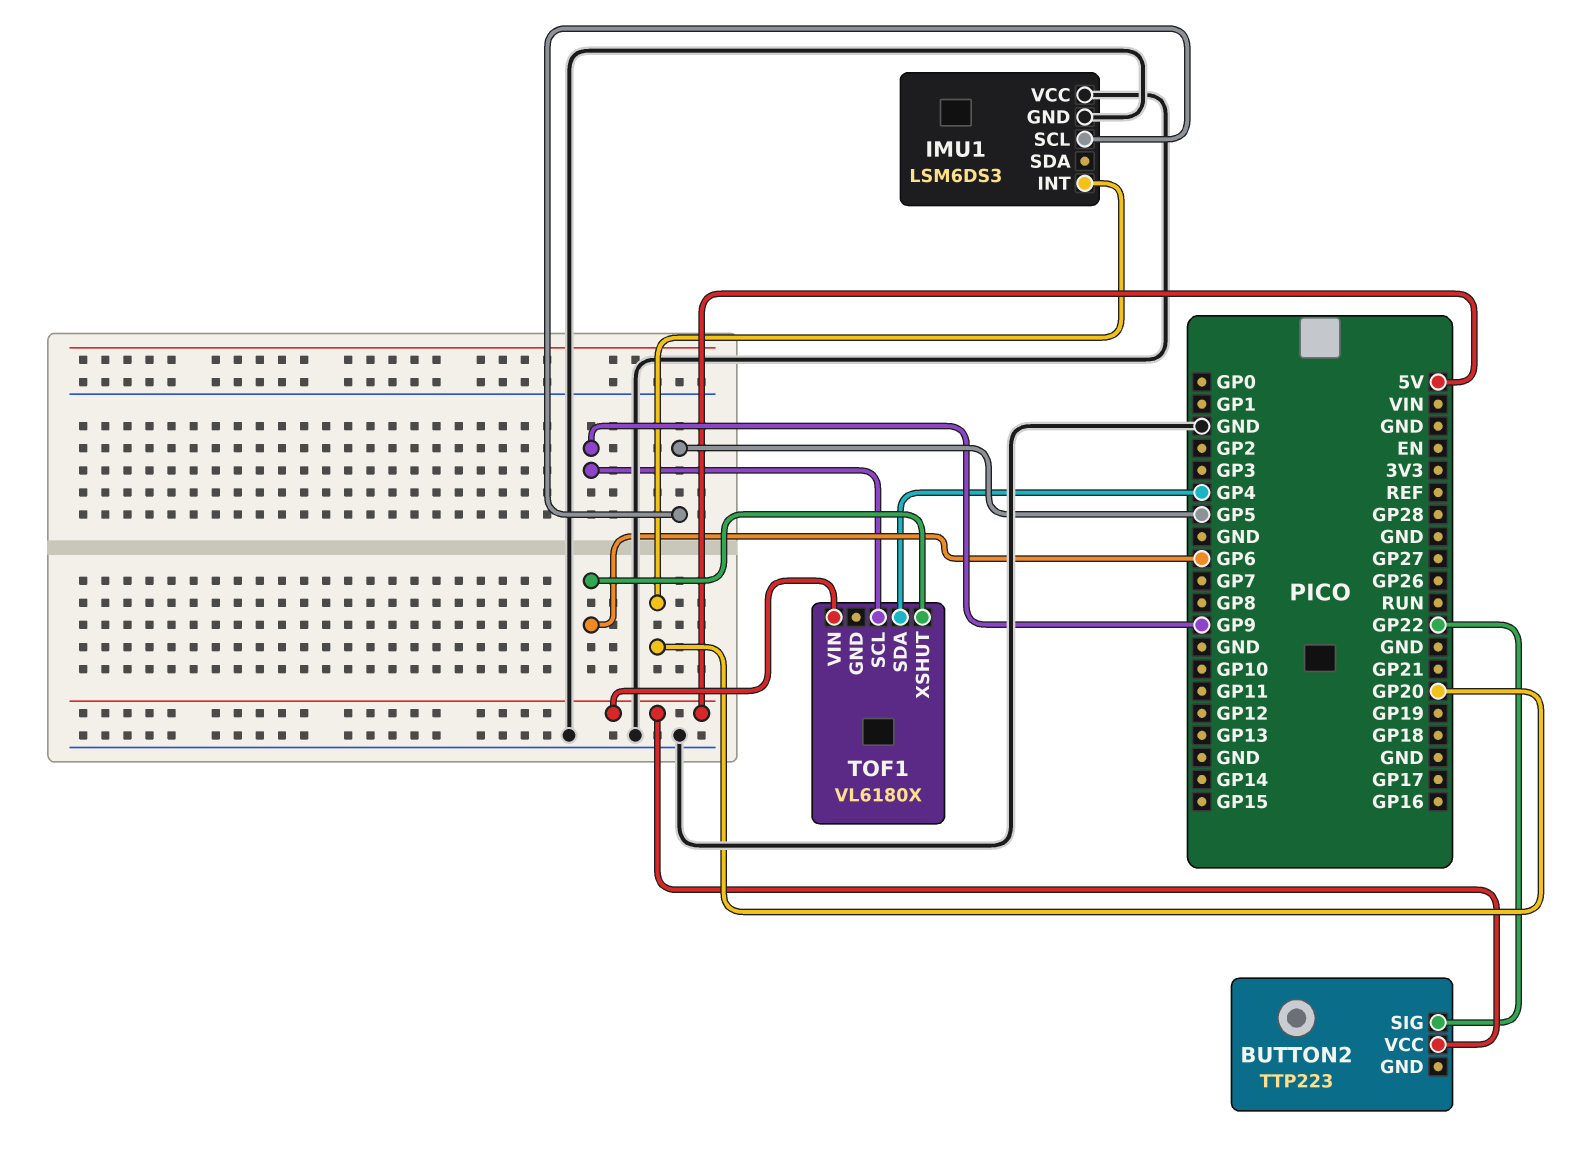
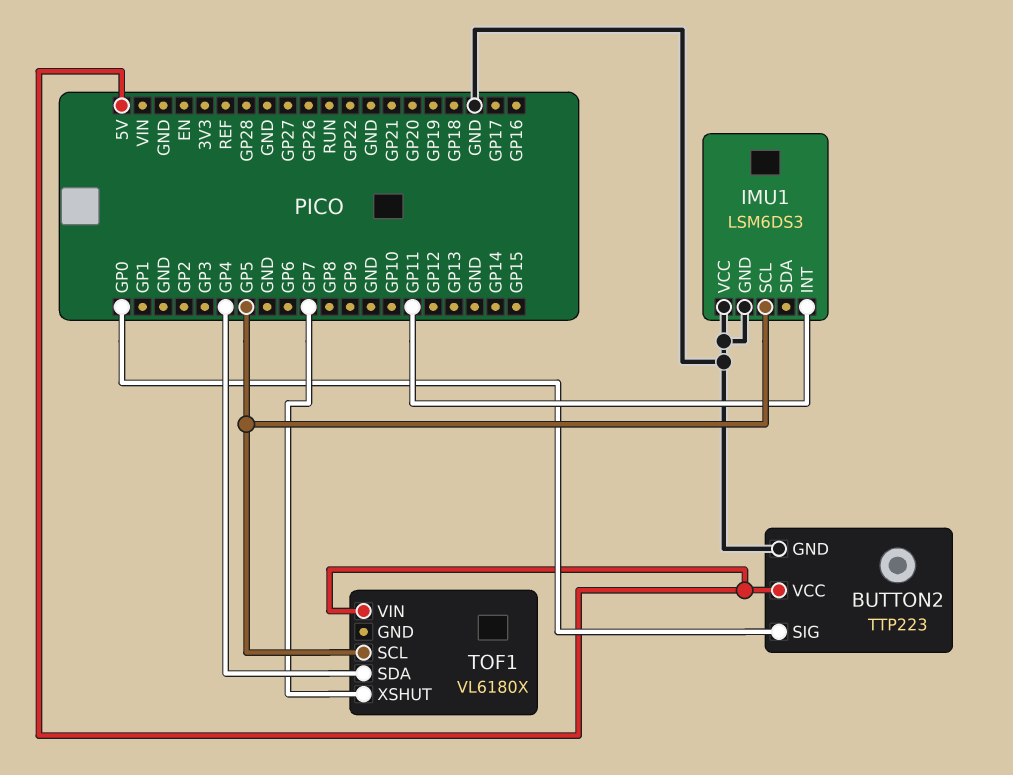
BUTTON2 pin GND: none -> GND
BUTTON2 pin SIG: GP22 -> GP0
IMU1 pin INT: GP20 -> GP11
TOF1 pin SCL: GP9 -> GP5
TOF1 pin XSHUT: GP6 -> GP7

